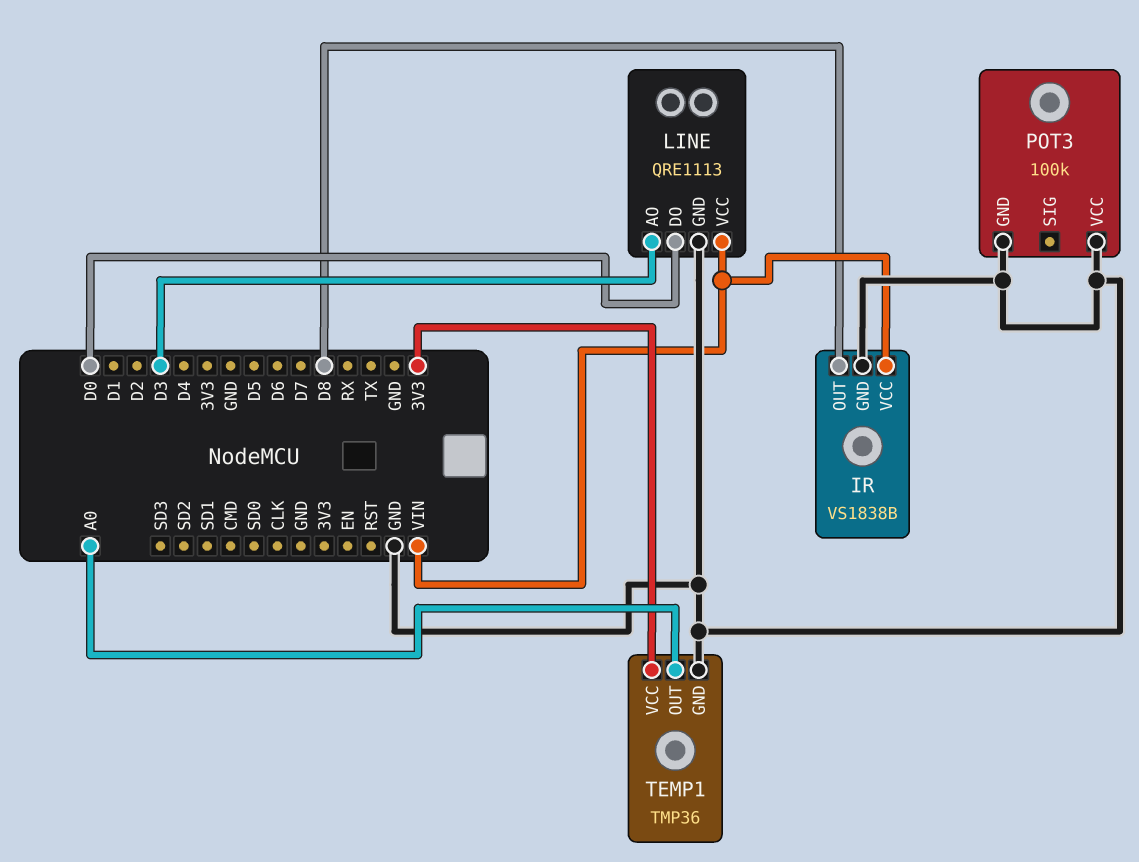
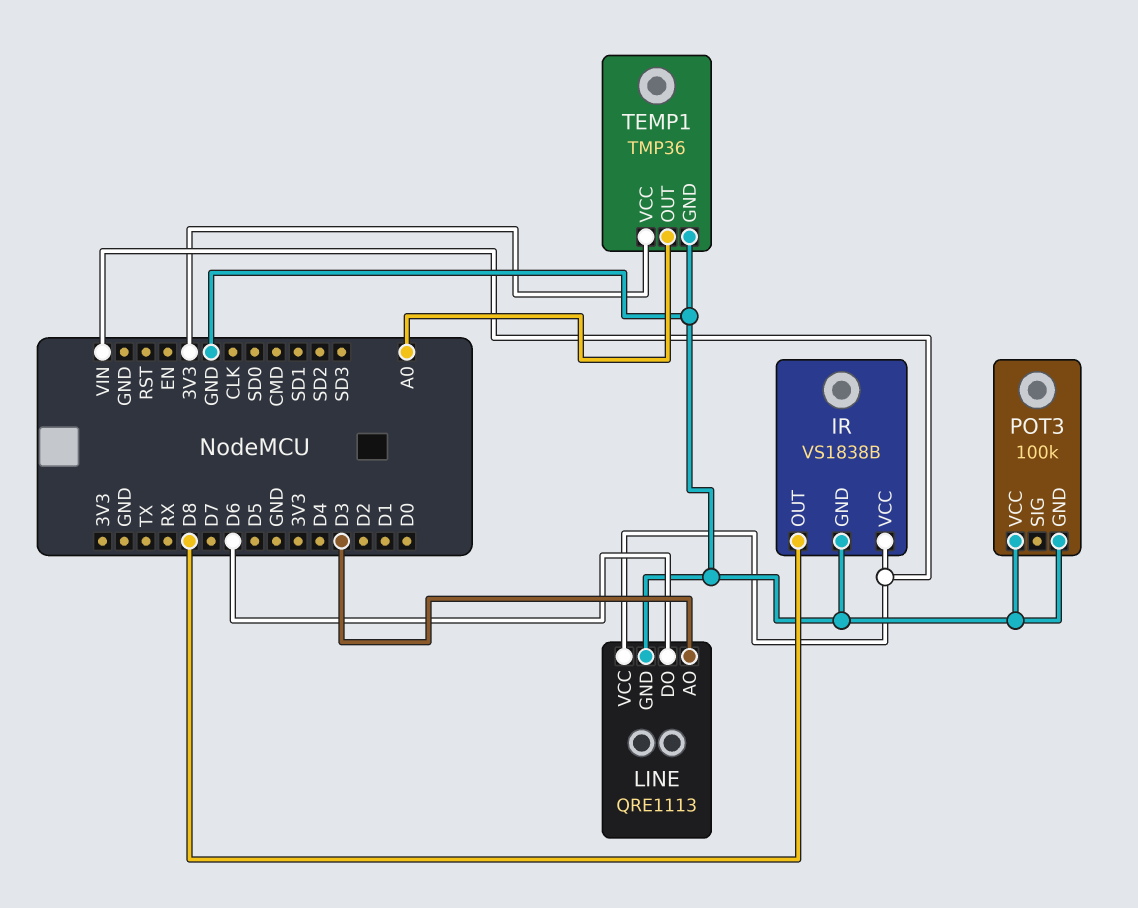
LINE pin DO: D0 -> D6

